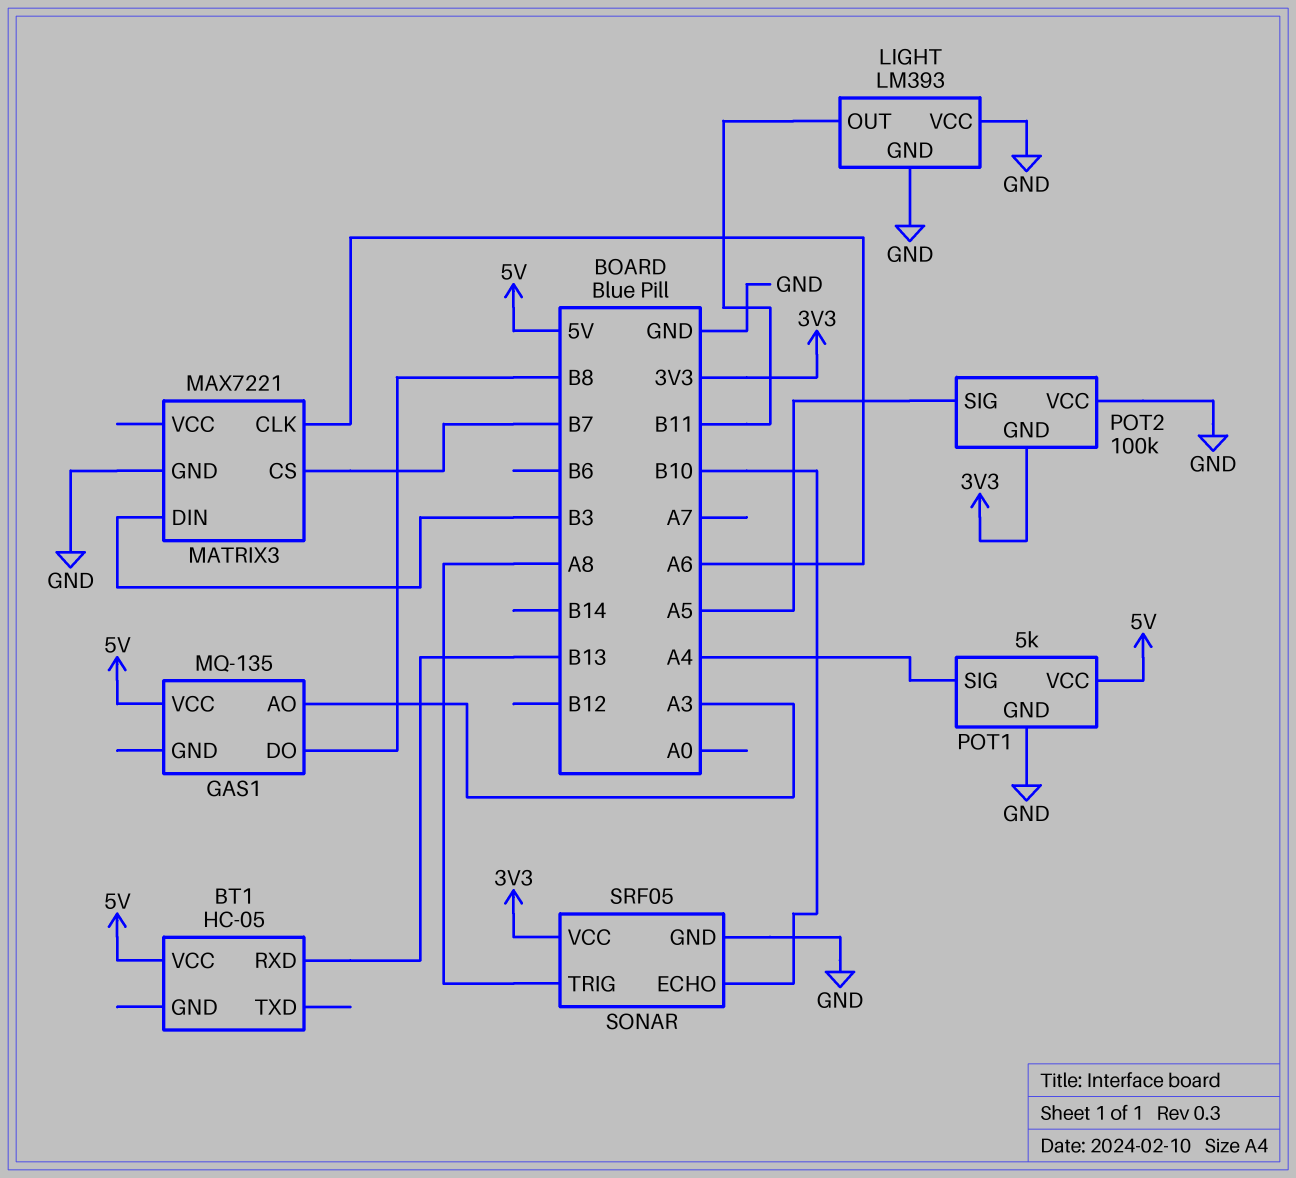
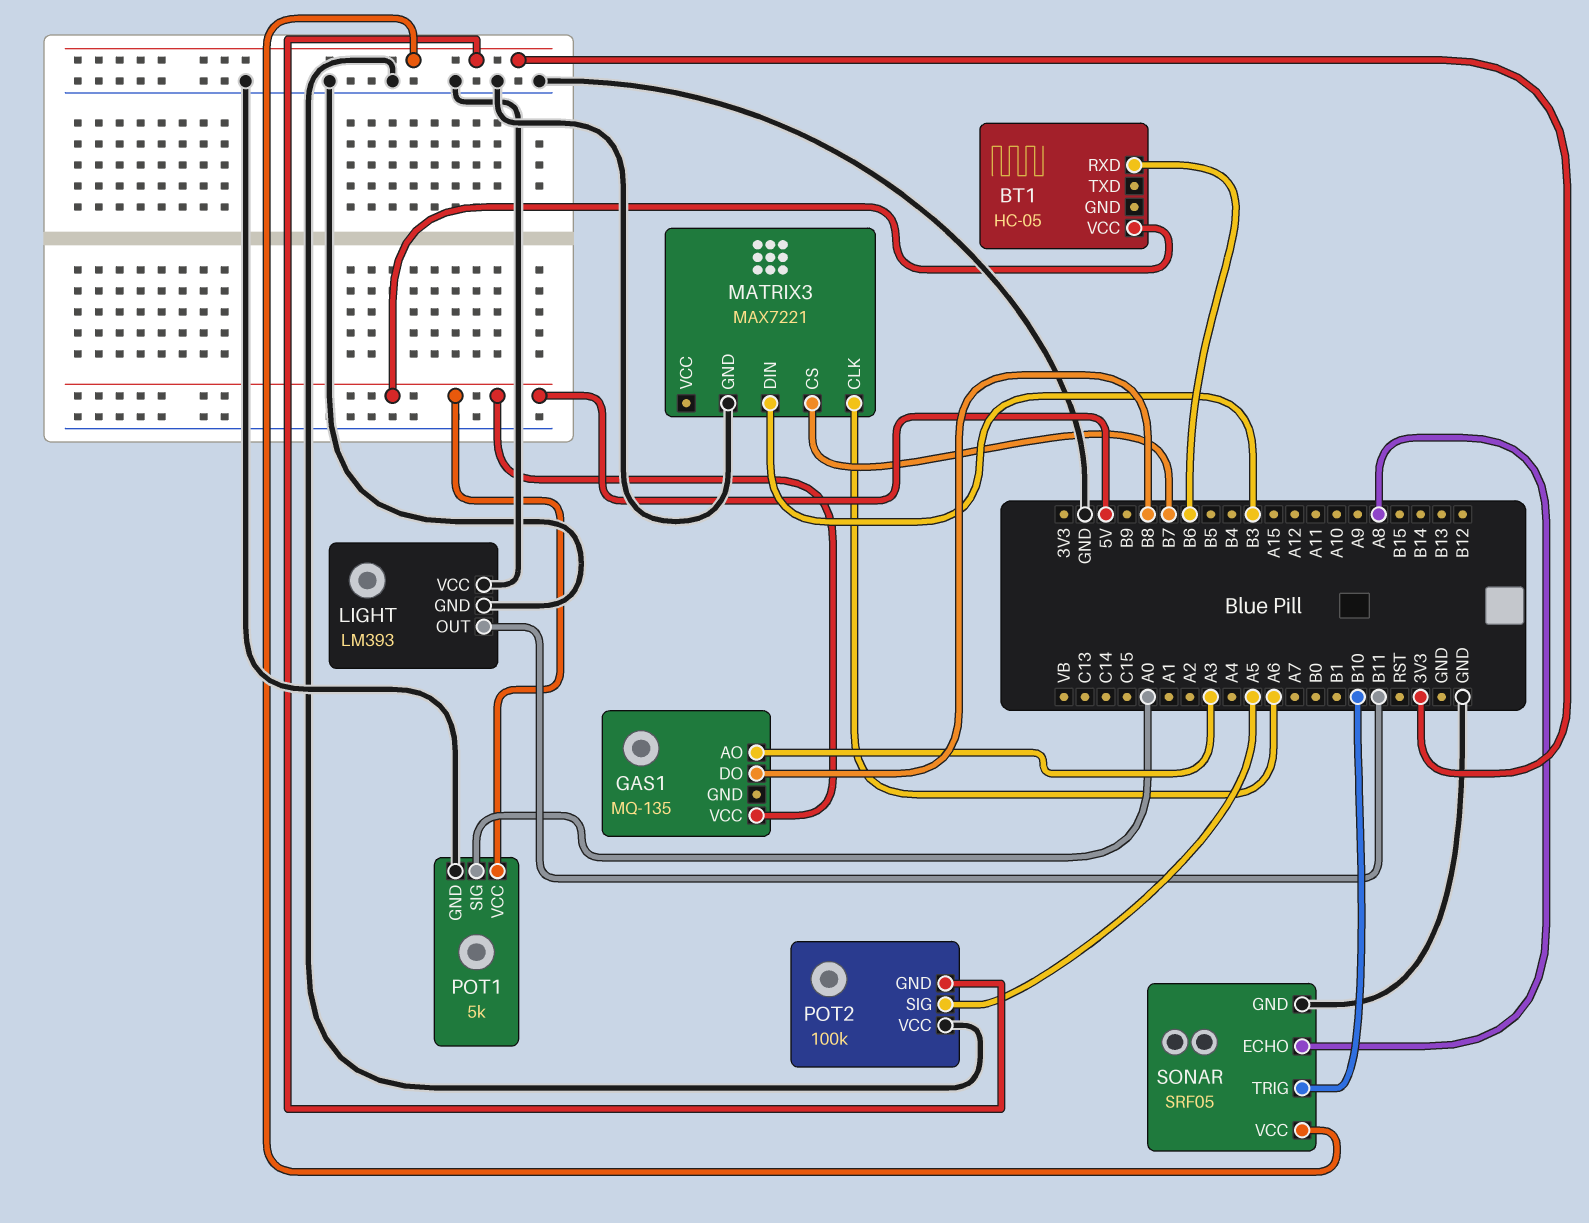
BT1 pin RXD: B13 -> B6
POT1 pin SIG: A4 -> A0
SONAR pin ECHO: B10 -> A8
SONAR pin TRIG: A8 -> B10

